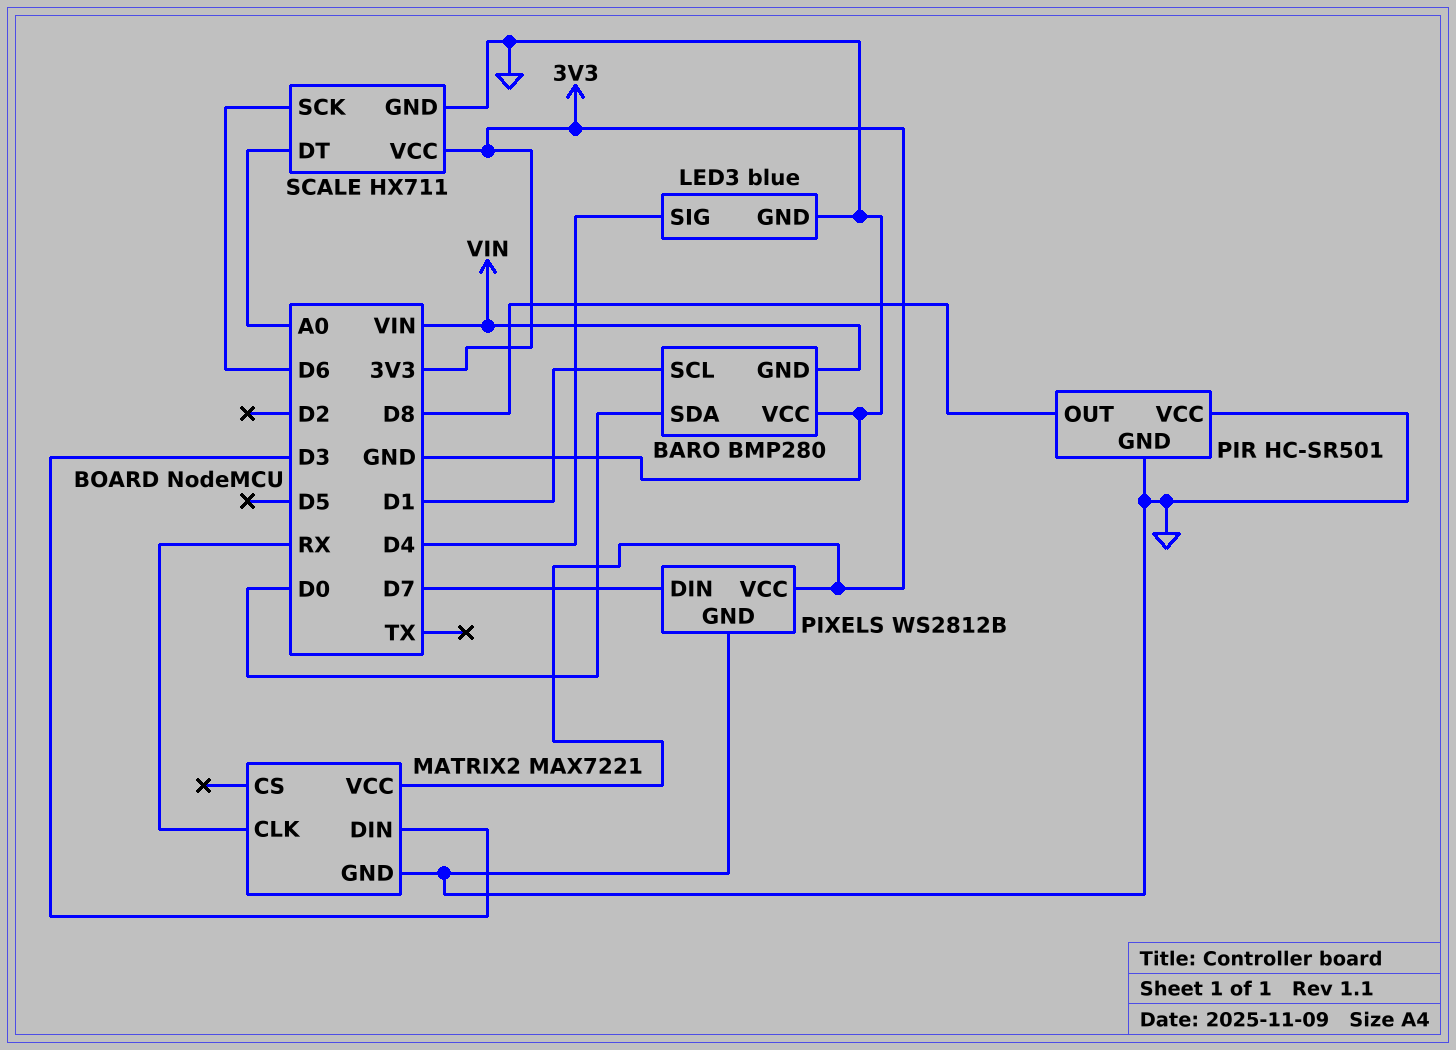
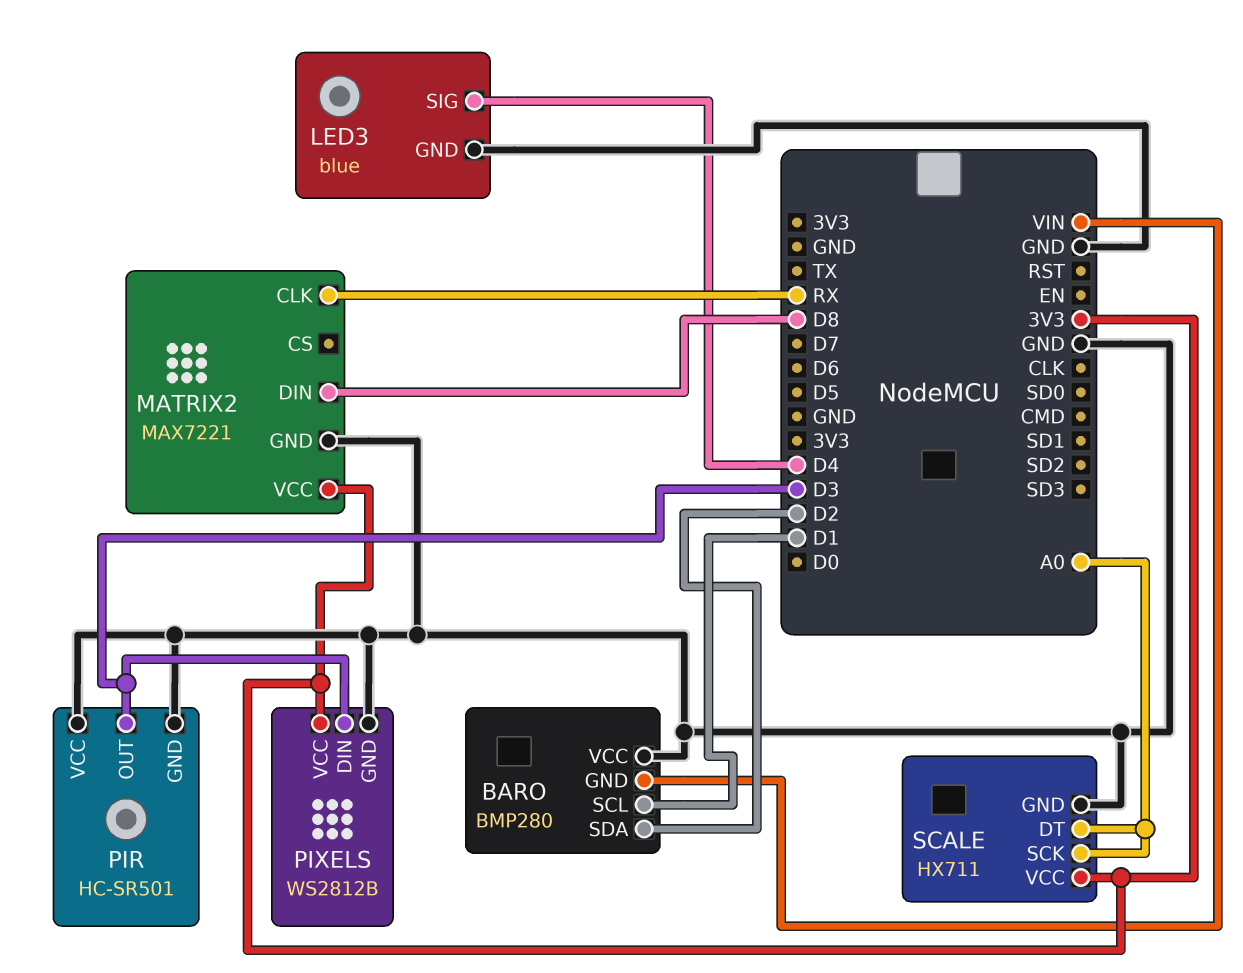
BARO pin SDA: D0 -> D2
MATRIX2 pin DIN: D3 -> D8
PIR pin OUT: D8 -> D3
PIXELS pin DIN: D7 -> D3
SCALE pin SCK: D6 -> A0

